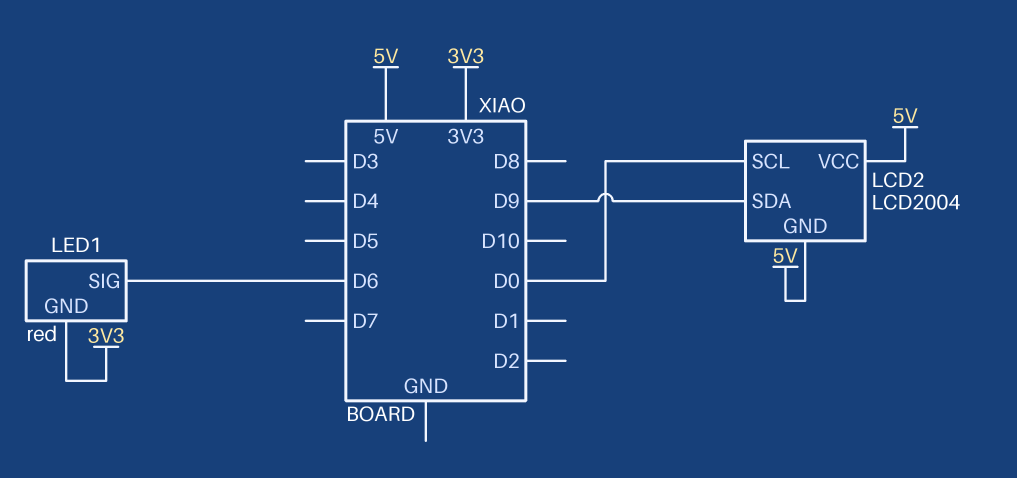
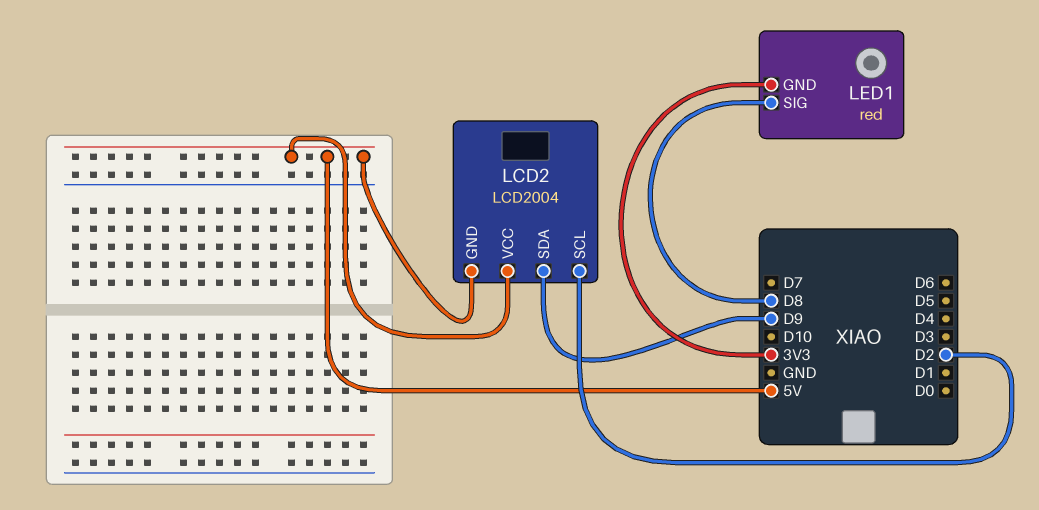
LCD2 pin SCL: D0 -> D2
LED1 pin SIG: D6 -> D8

